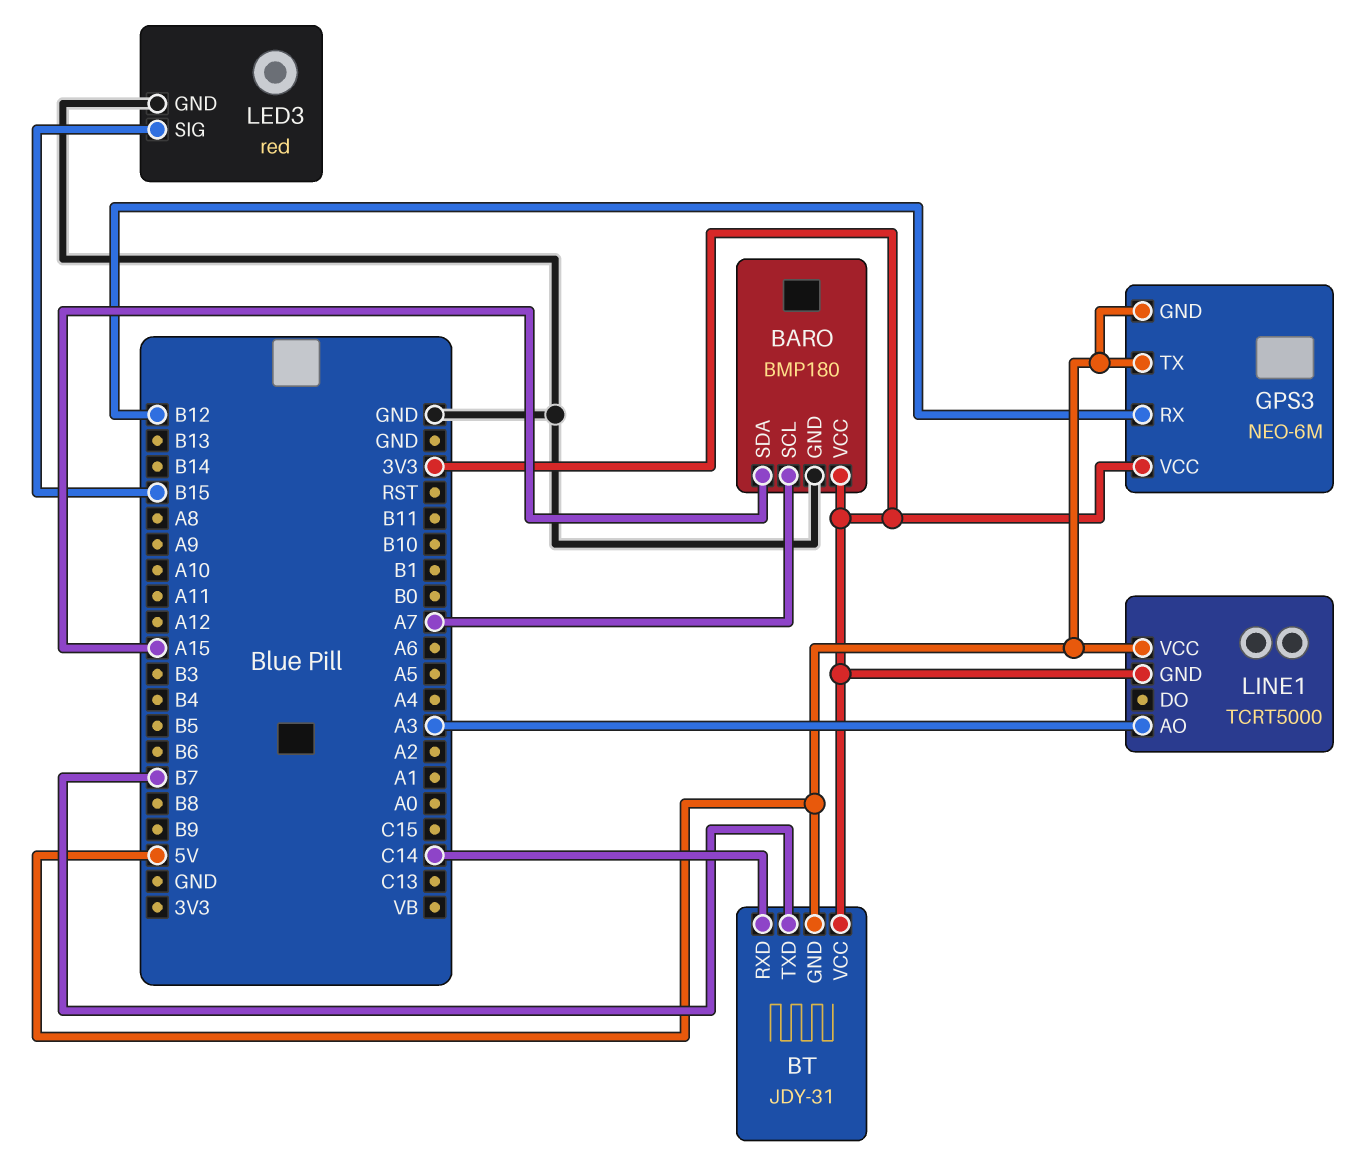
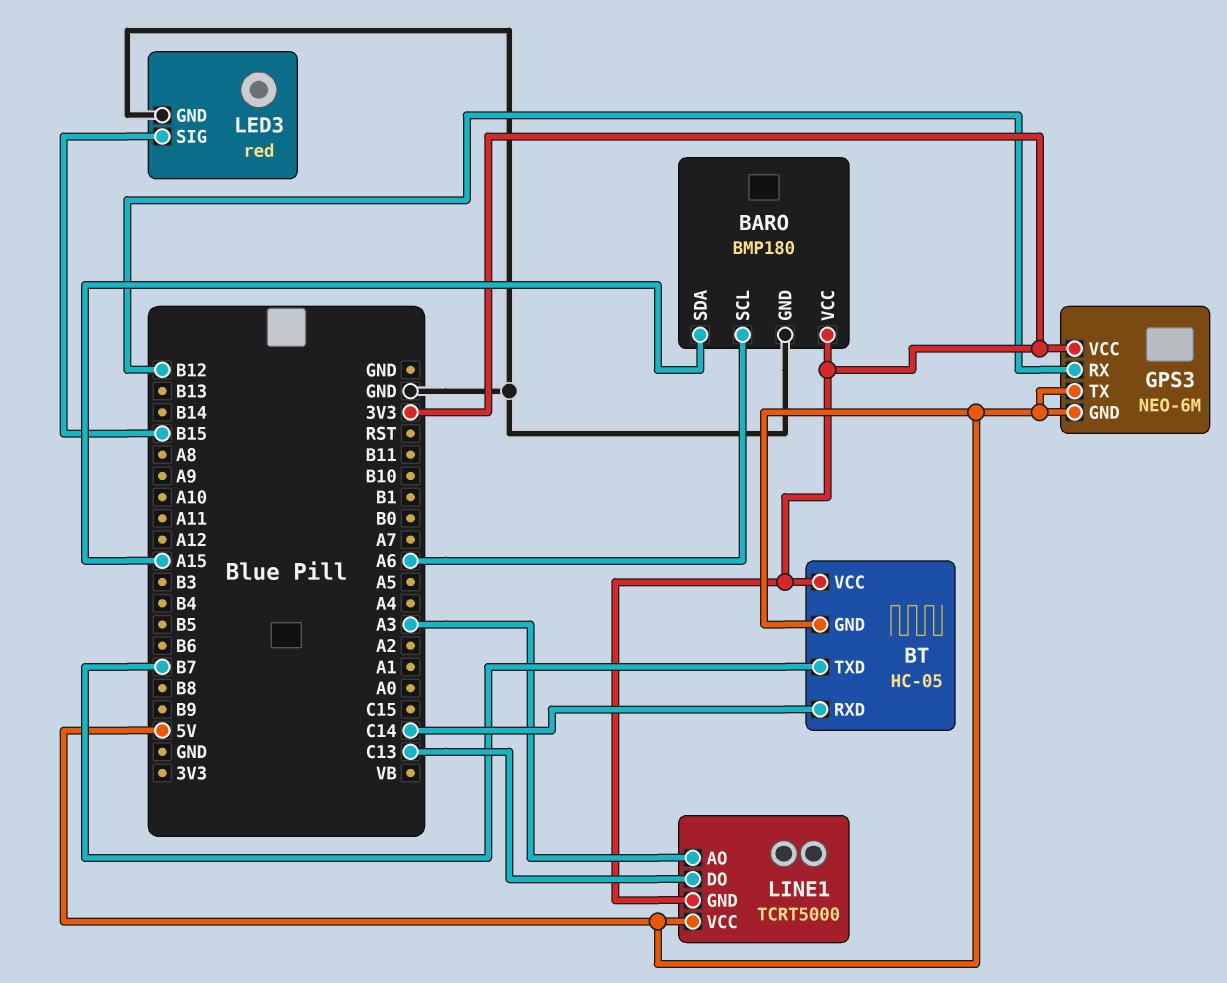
BARO pin SCL: A7 -> A6
BT: JDY-31 -> HC-05
LINE1 pin DO: none -> C13

